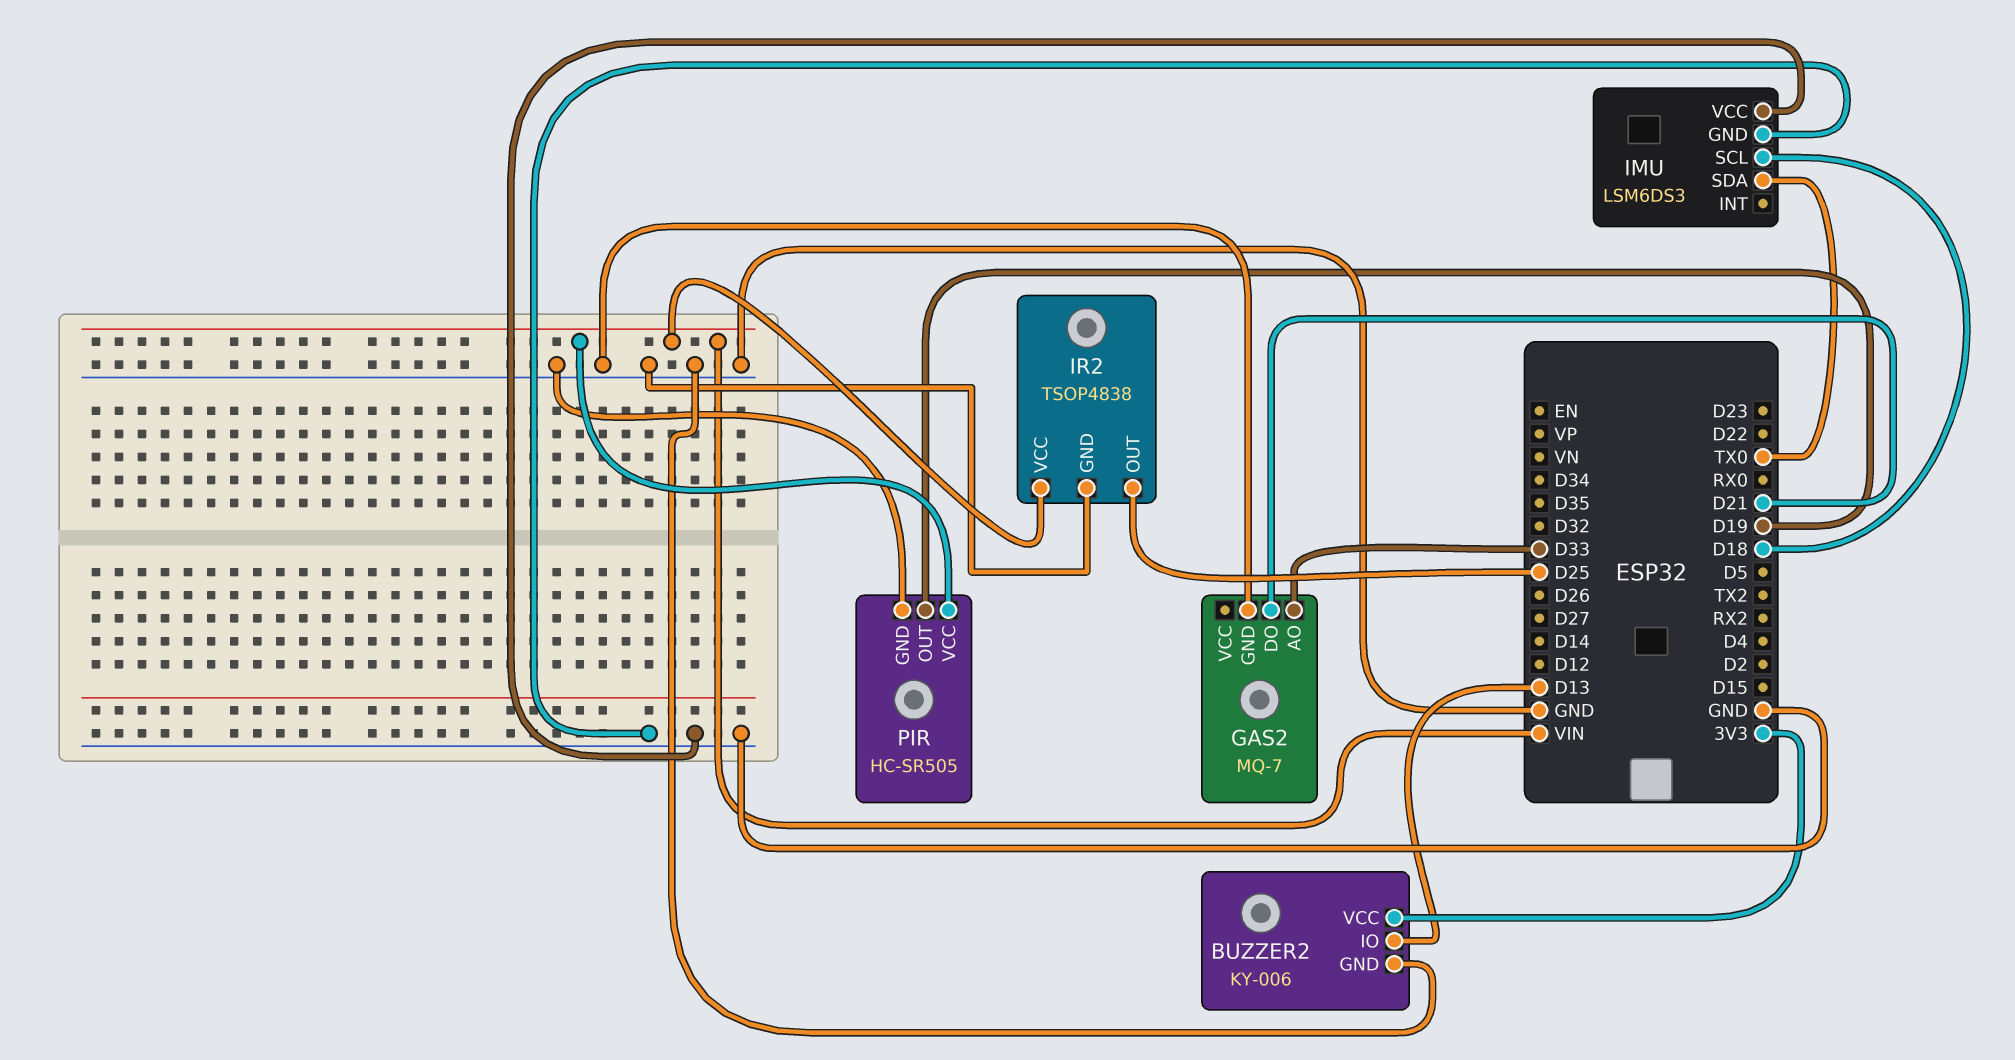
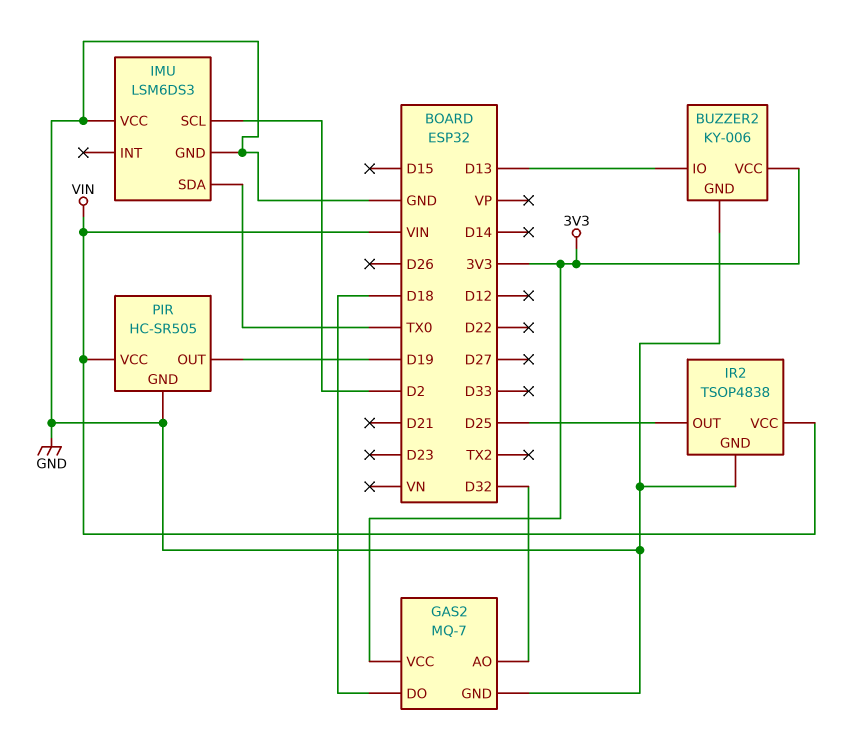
GAS2 pin AO: D33 -> D32
GAS2 pin DO: D21 -> D18
GAS2 pin VCC: none -> 3V3
IMU pin SCL: D18 -> D2

